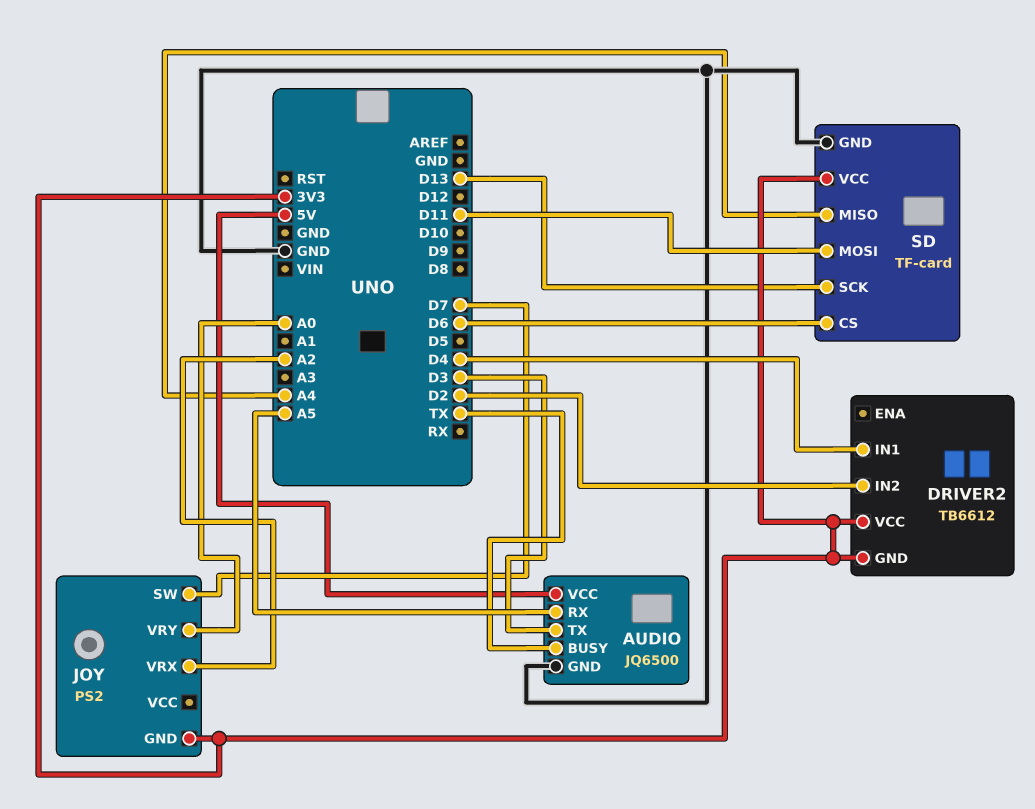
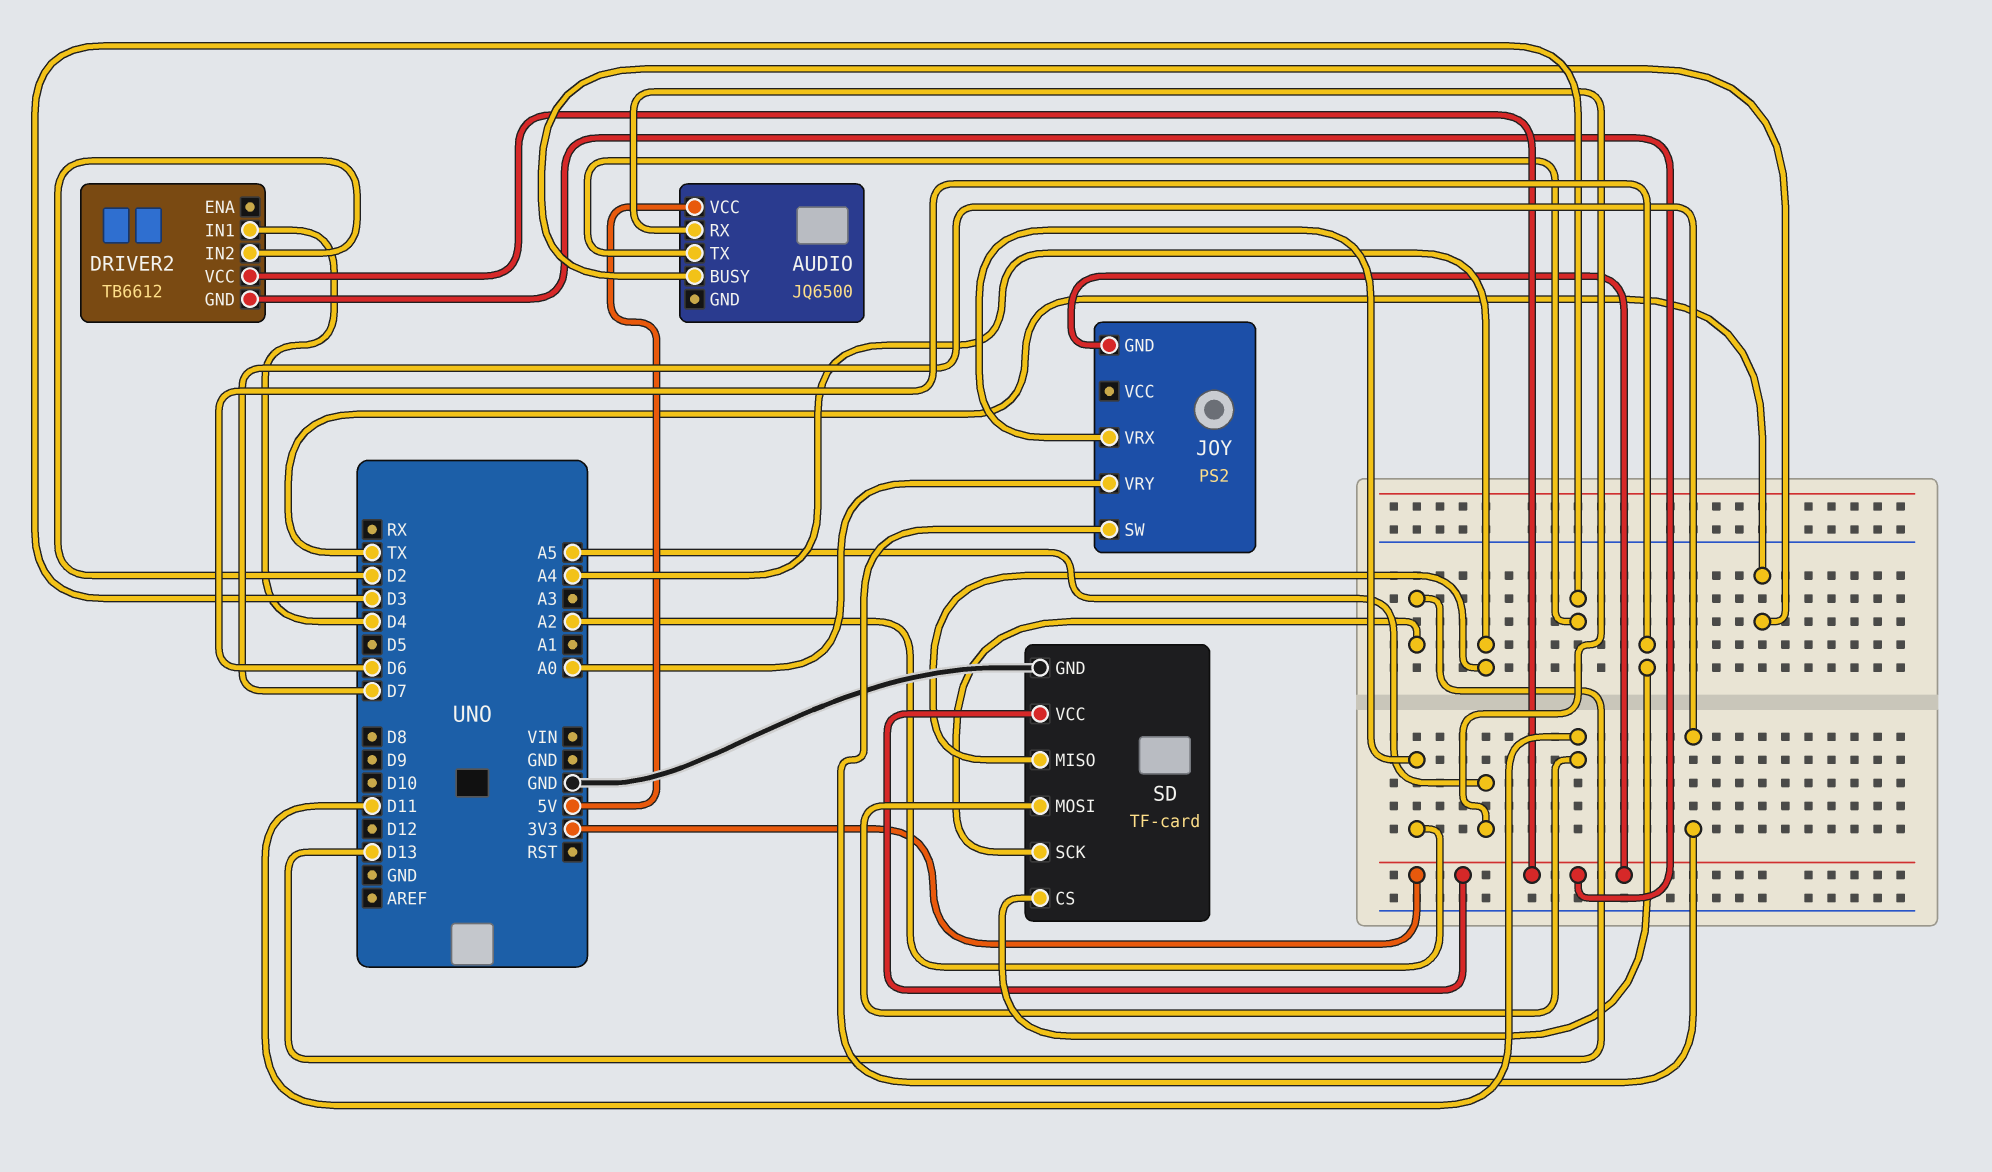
AUDIO pin GND: GND -> none

